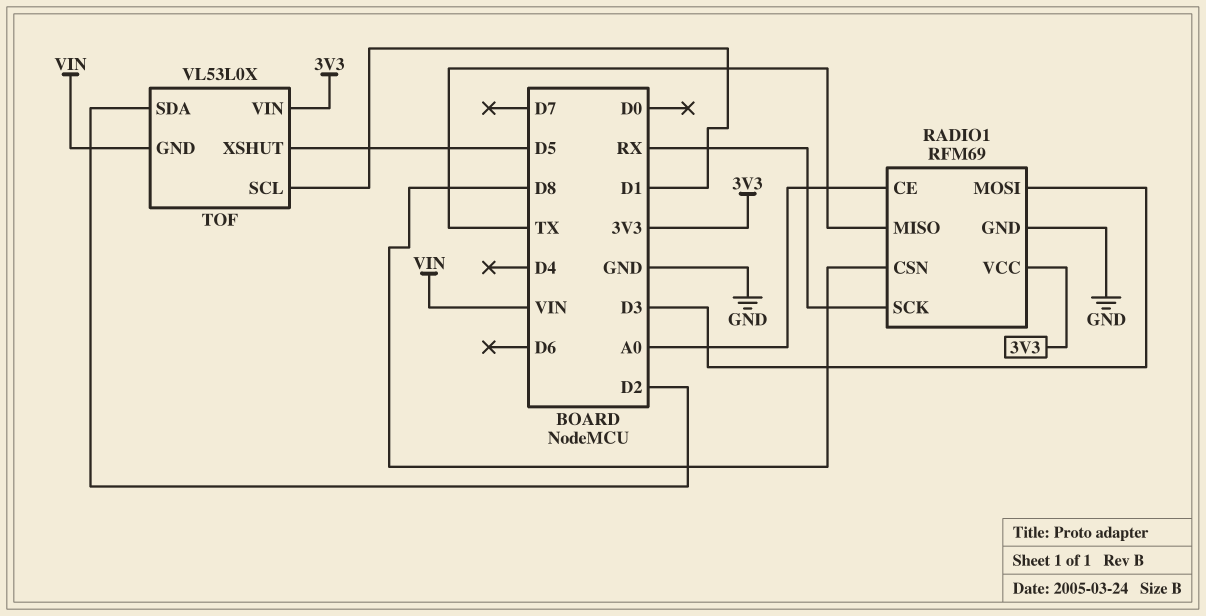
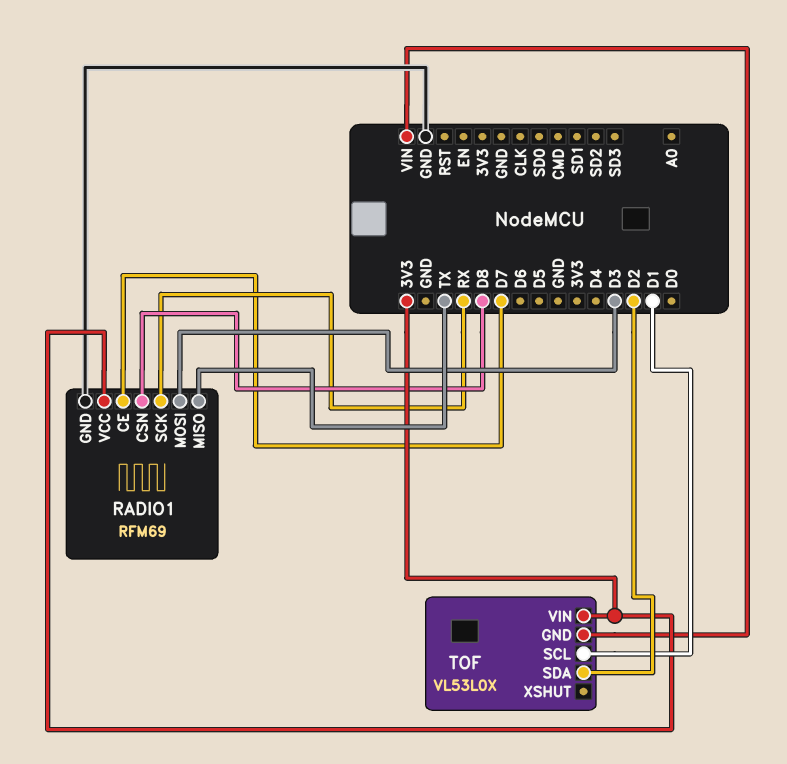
RADIO1 pin CE: A0 -> D7
TOF pin XSHUT: D5 -> none

